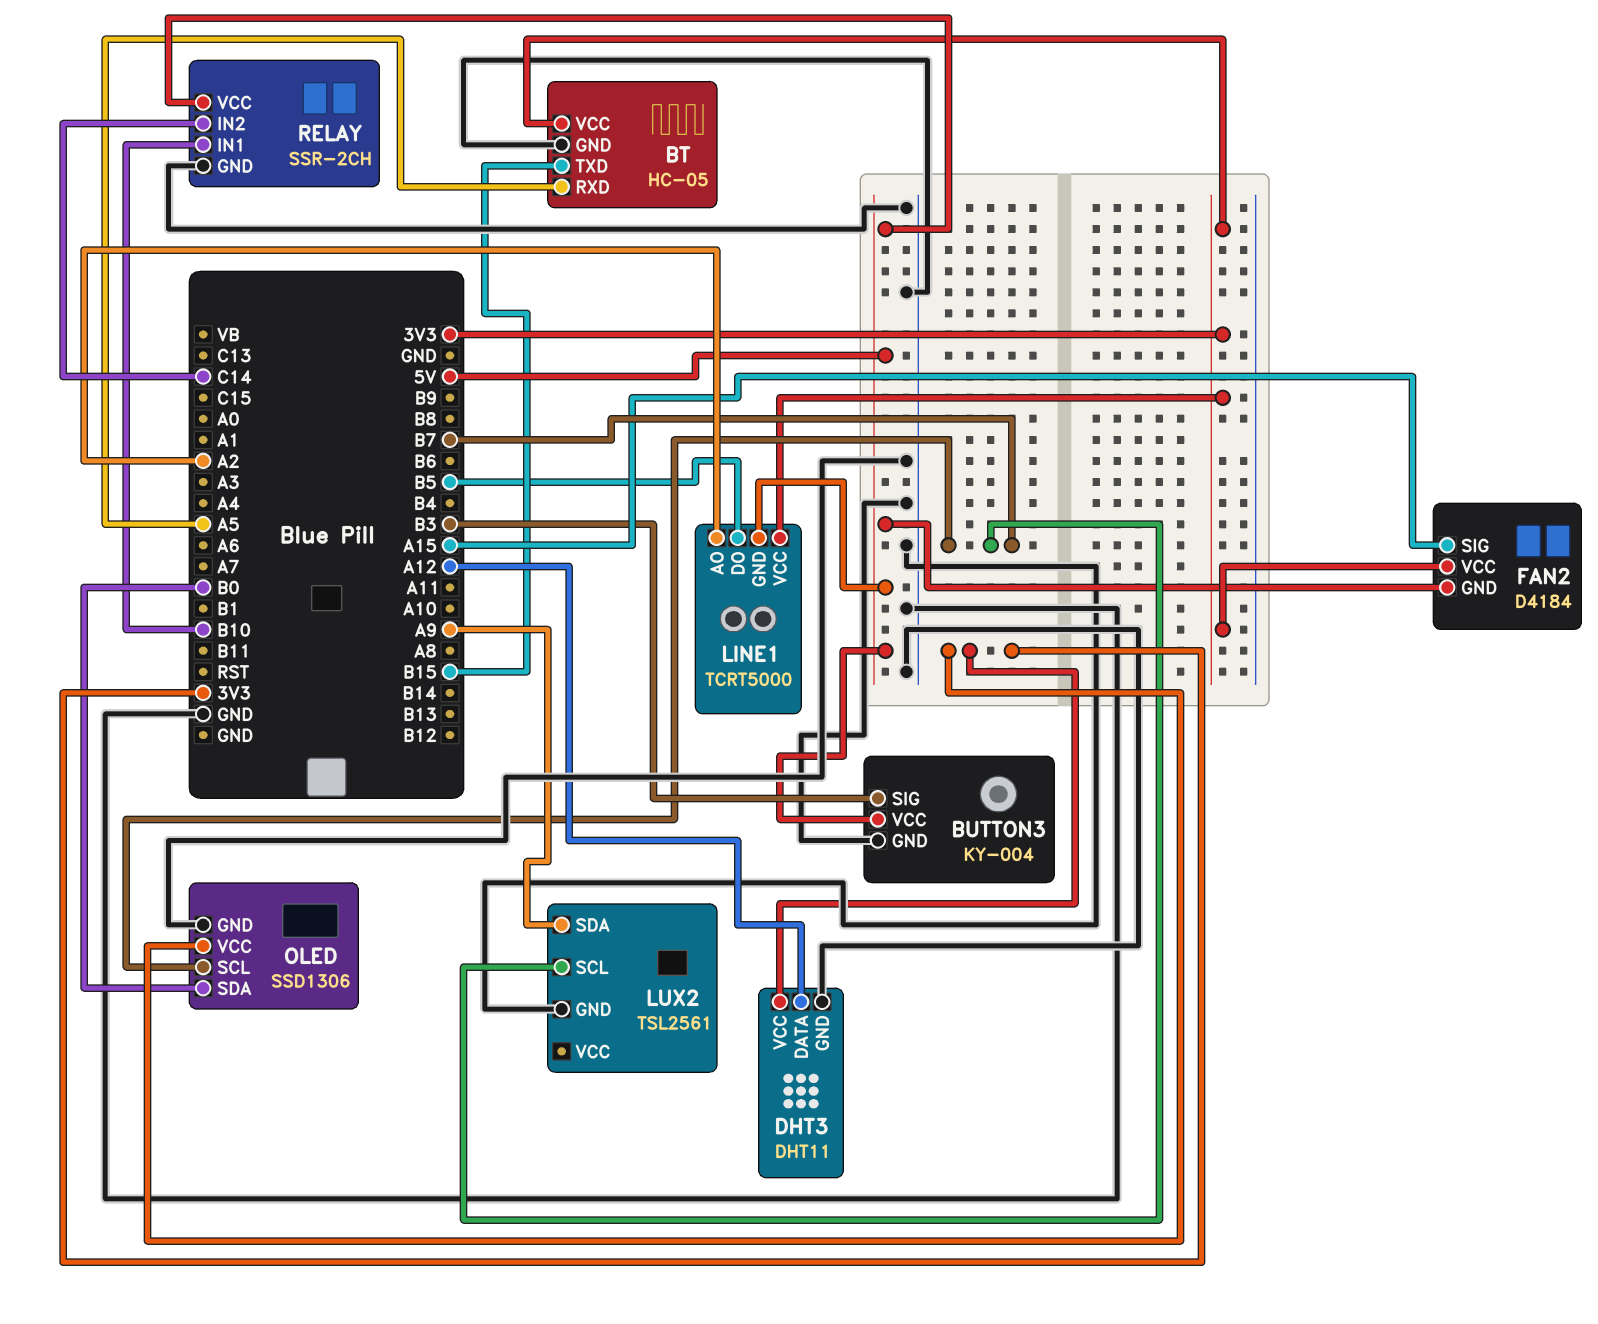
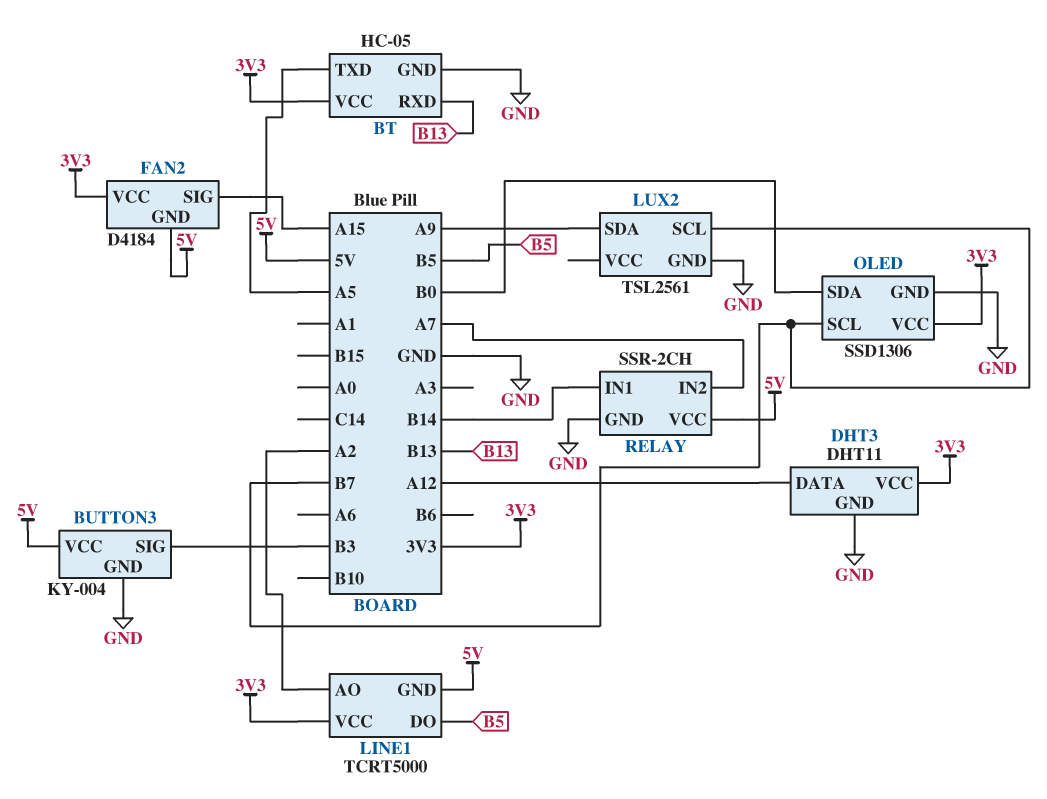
BT pin RXD: A5 -> B13
BT pin TXD: B15 -> A5
RELAY pin IN1: B10 -> B14
RELAY pin IN2: C14 -> A7

